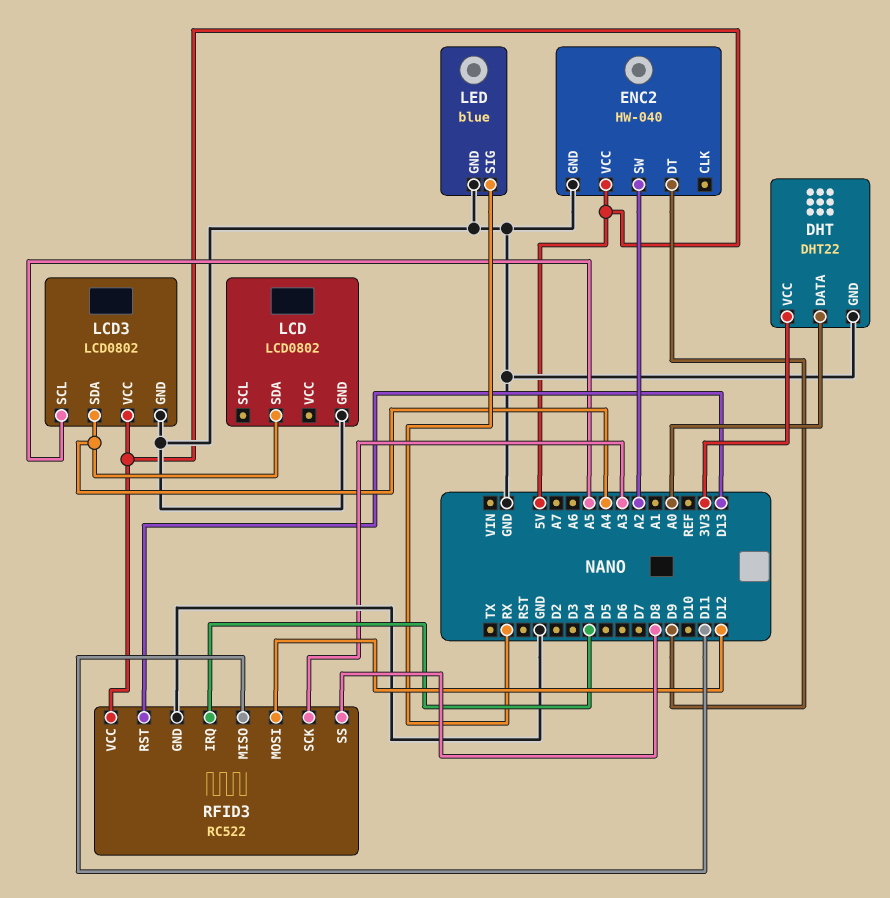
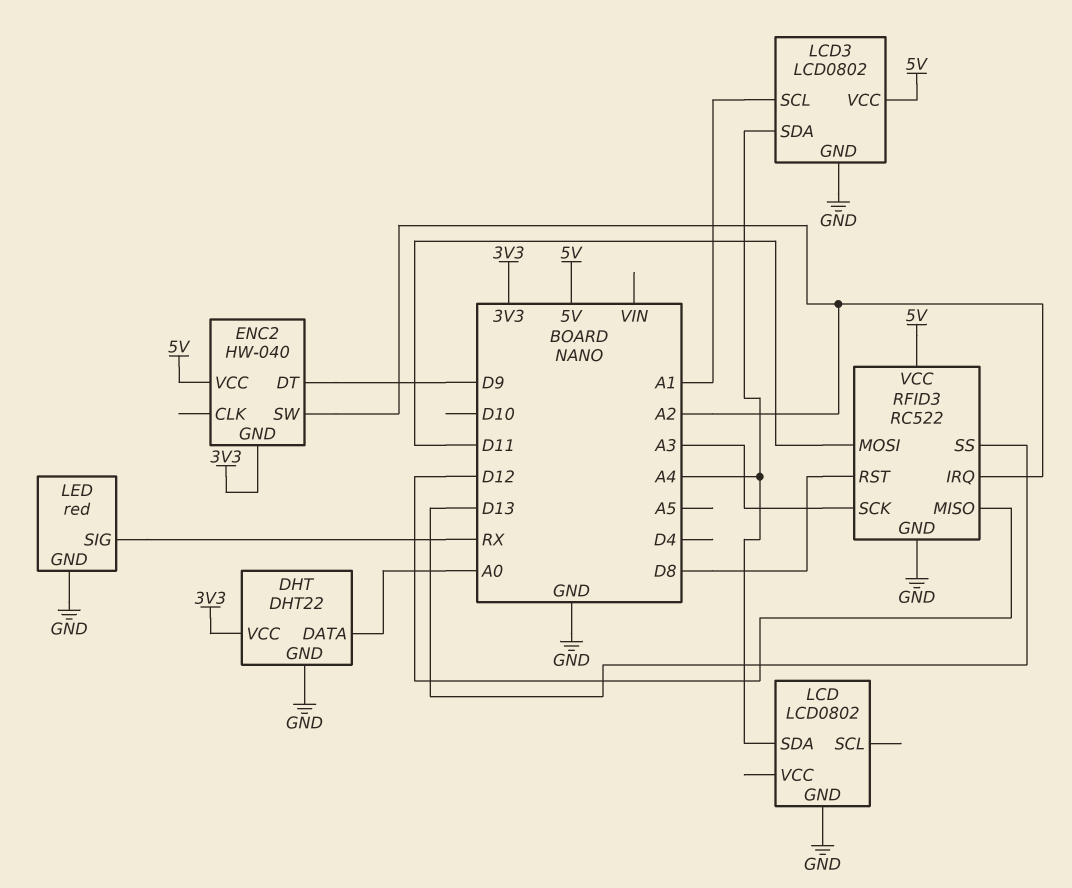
ENC2 pin GND: GND -> 3V3
LCD3 pin SCL: A5 -> A1
LED: blue -> red
RFID3 pin IRQ: D4 -> A2
RFID3 pin MISO: D11 -> D12
RFID3 pin MOSI: D12 -> D11
RFID3 pin RST: D13 -> D8
RFID3 pin SS: D8 -> D13

